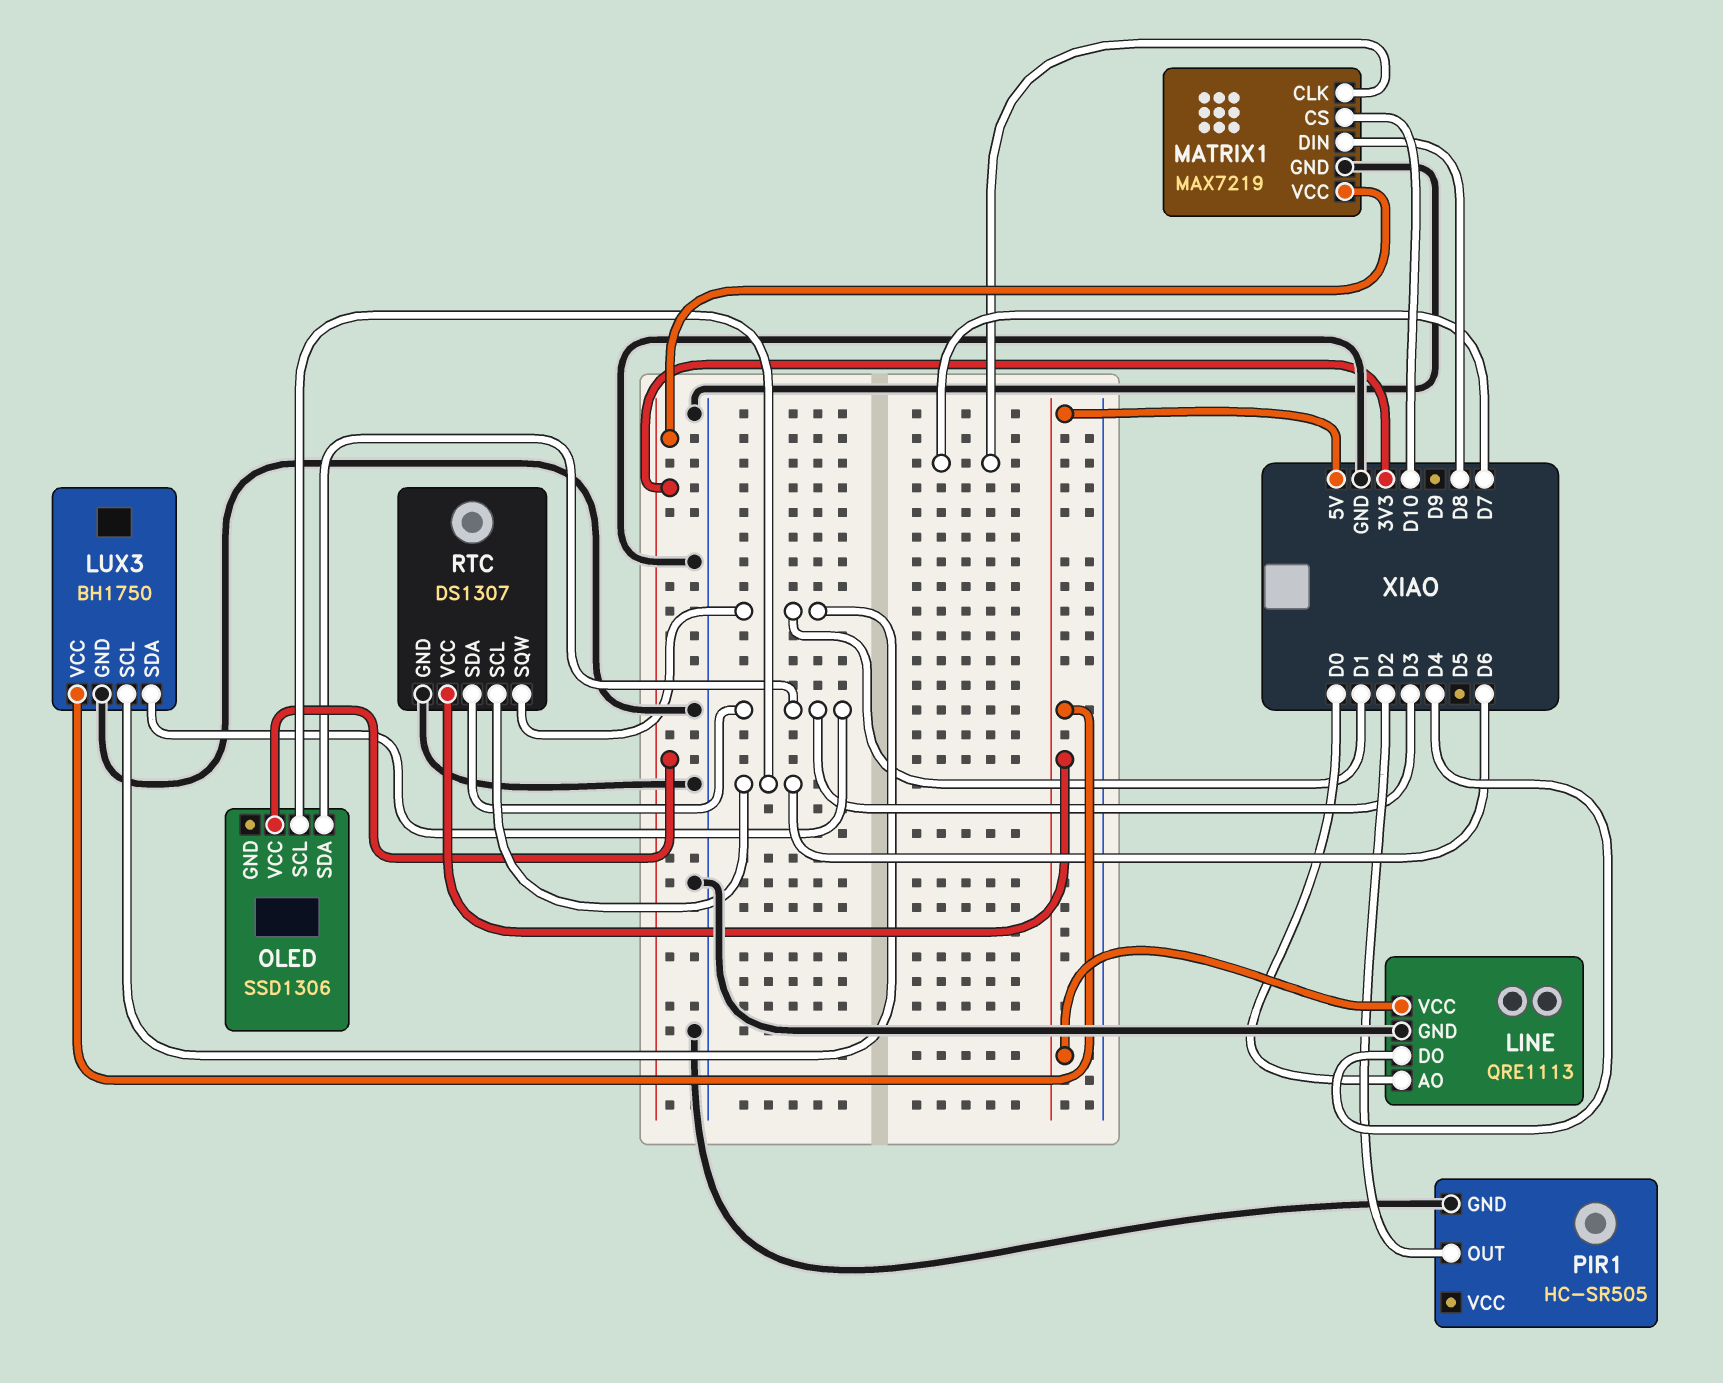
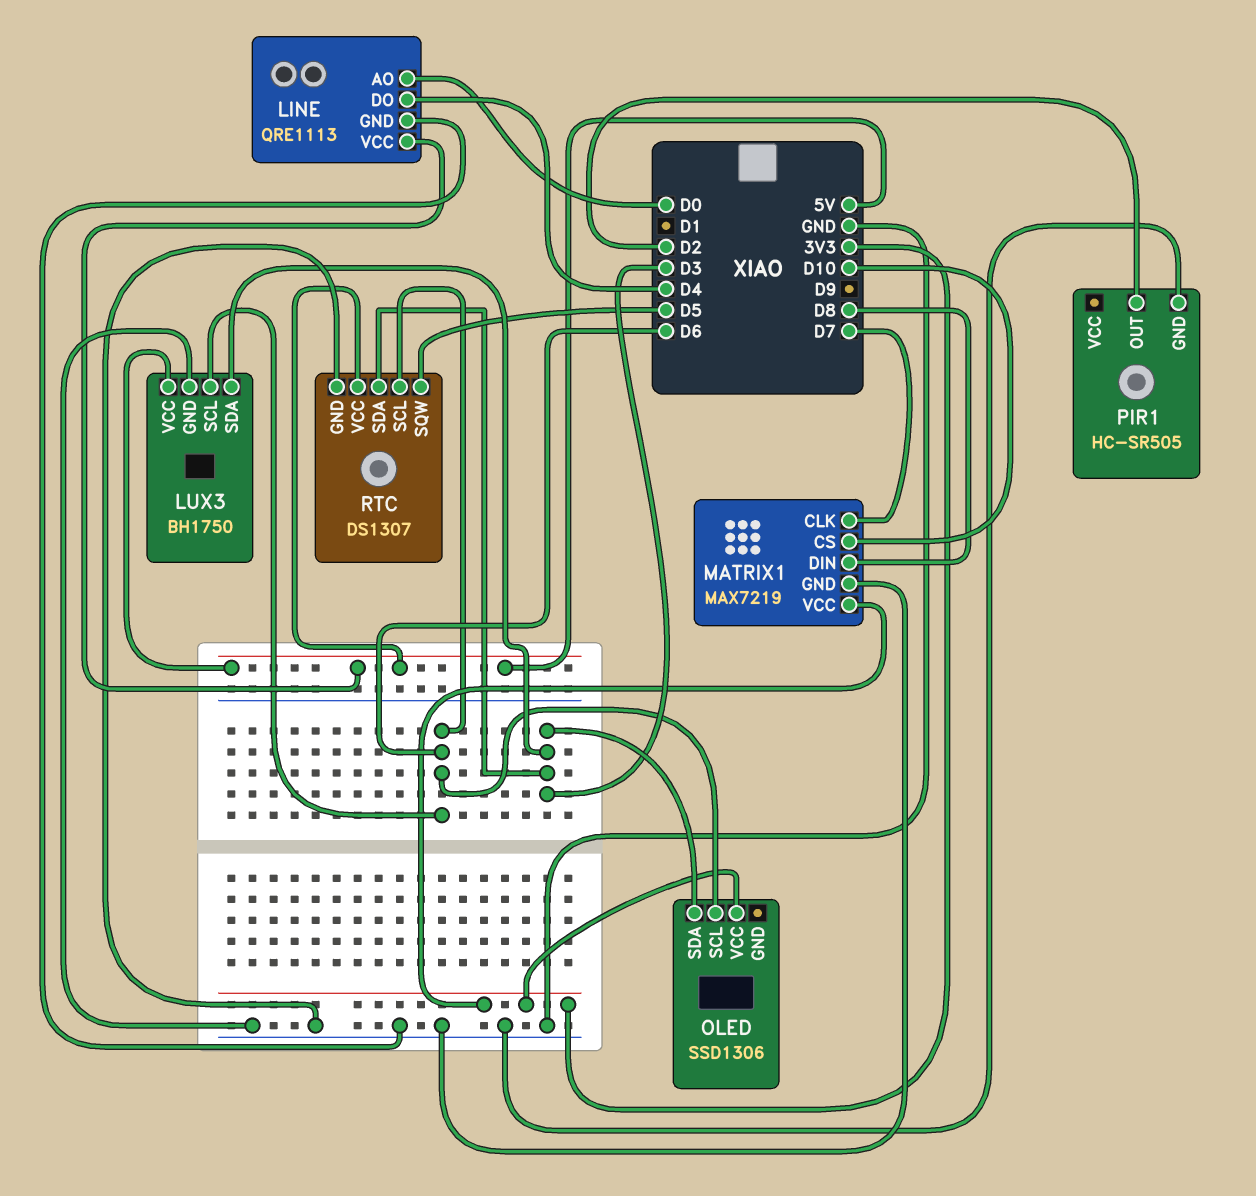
LUX3 pin SCL: D1 -> D6
RTC pin SQW: D1 -> D5

